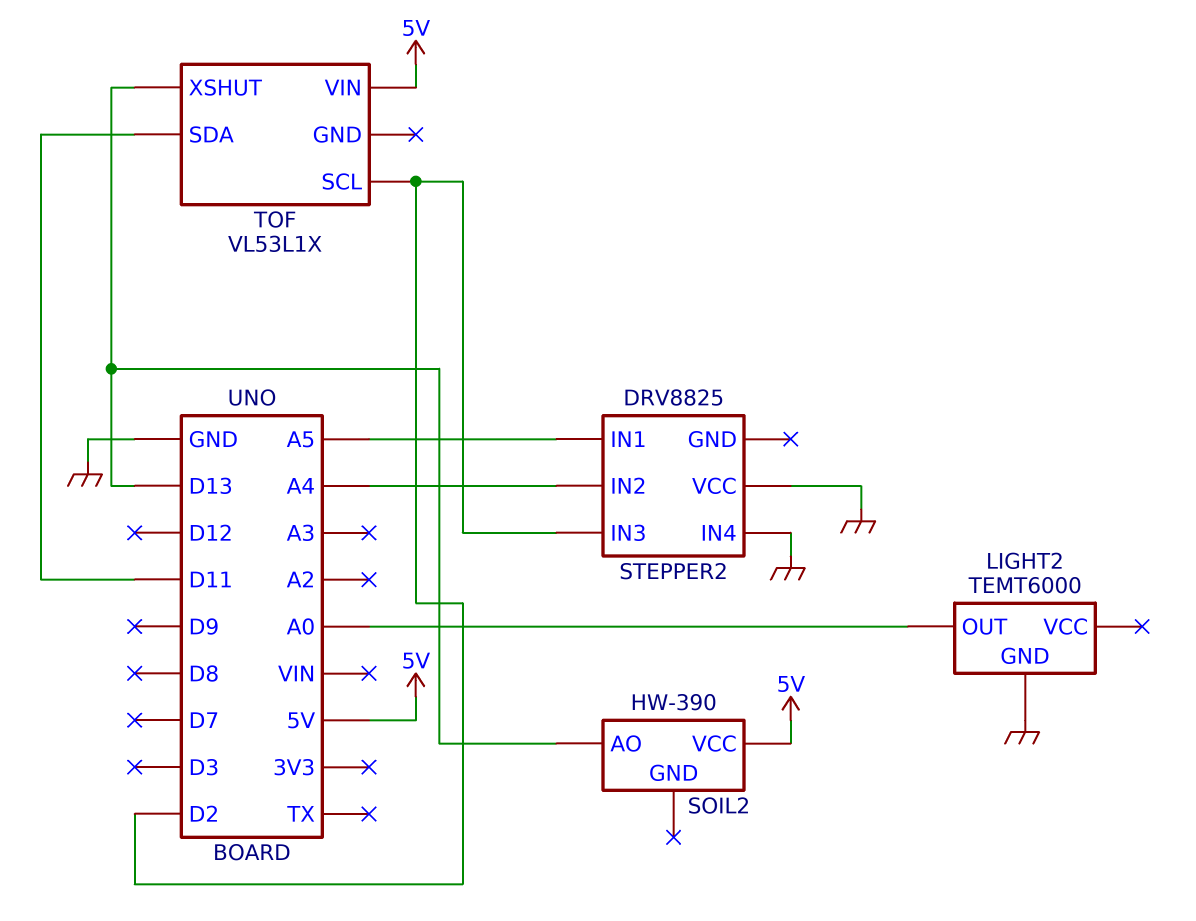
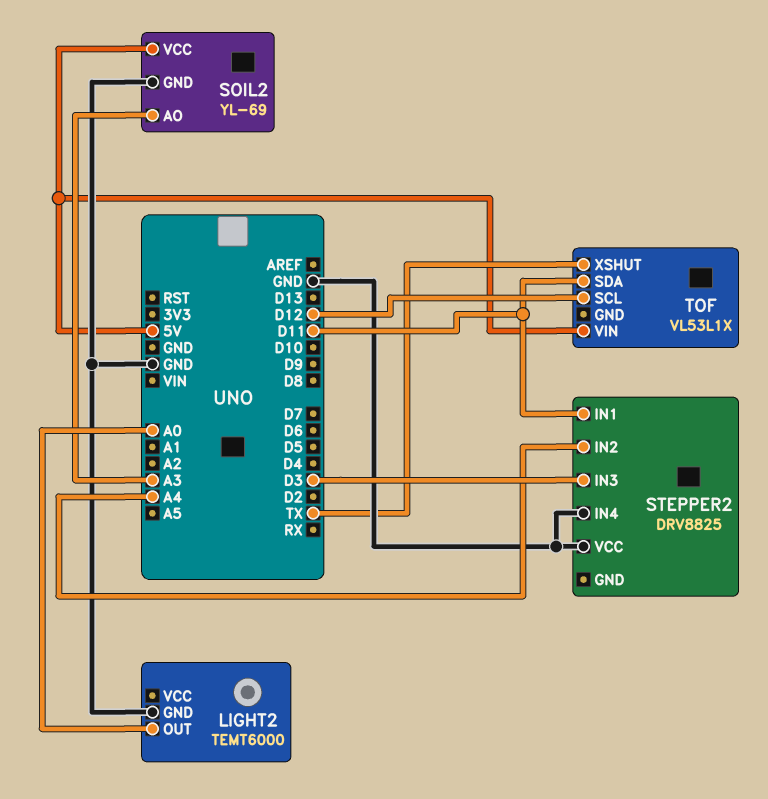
SOIL2: HW-390 -> YL-69
SOIL2 pin AO: D13 -> A3
SOIL2 pin GND: none -> GND
STEPPER2 pin IN1: A5 -> D11
STEPPER2 pin IN3: D2 -> D3
TOF pin SCL: D2 -> D12
TOF pin XSHUT: D13 -> TX

